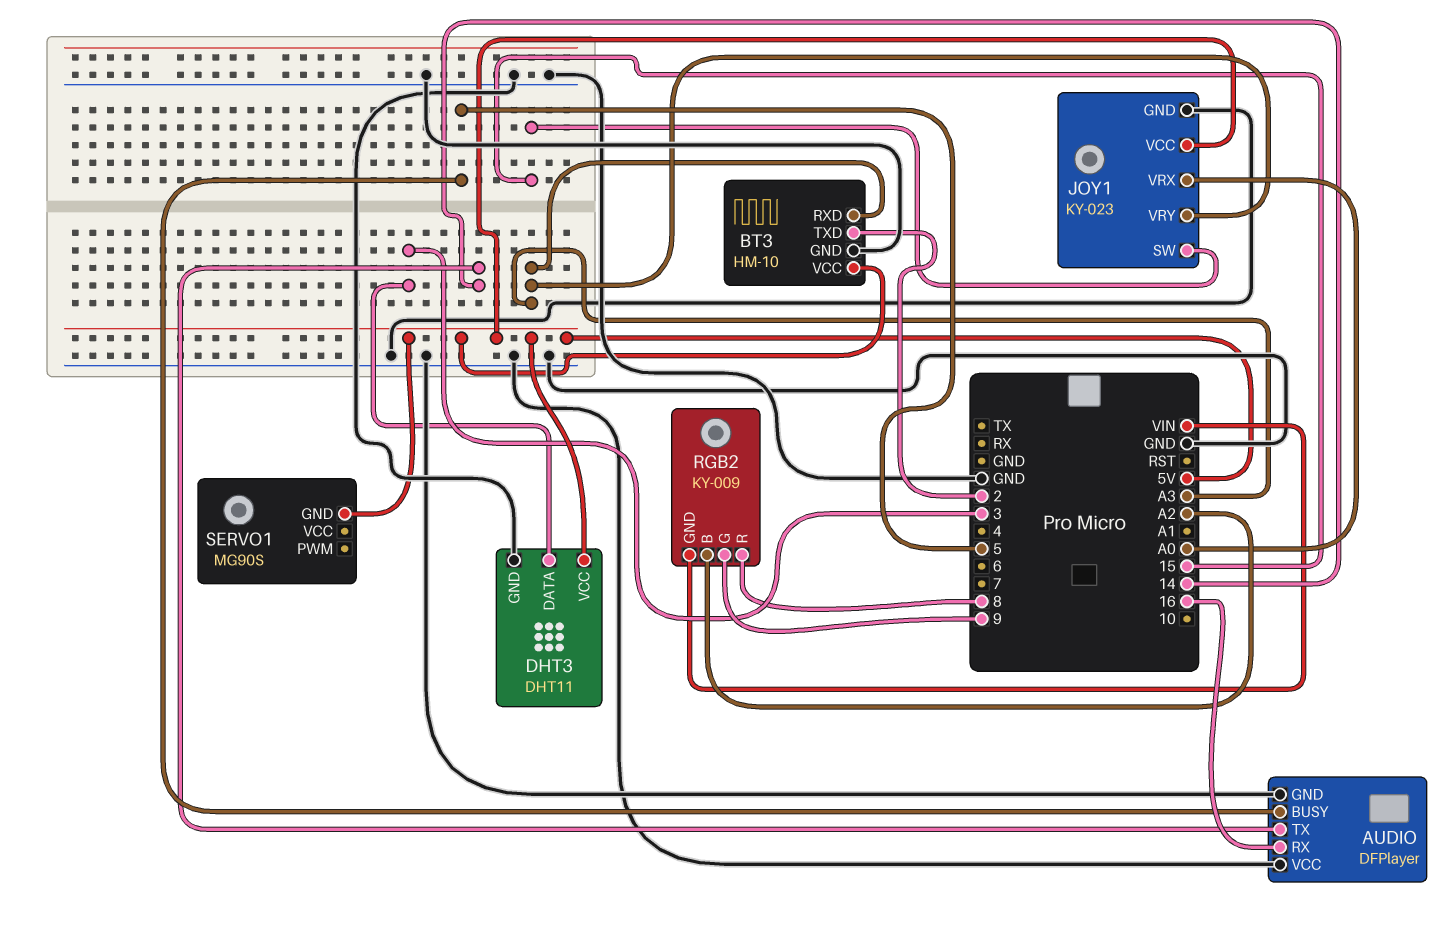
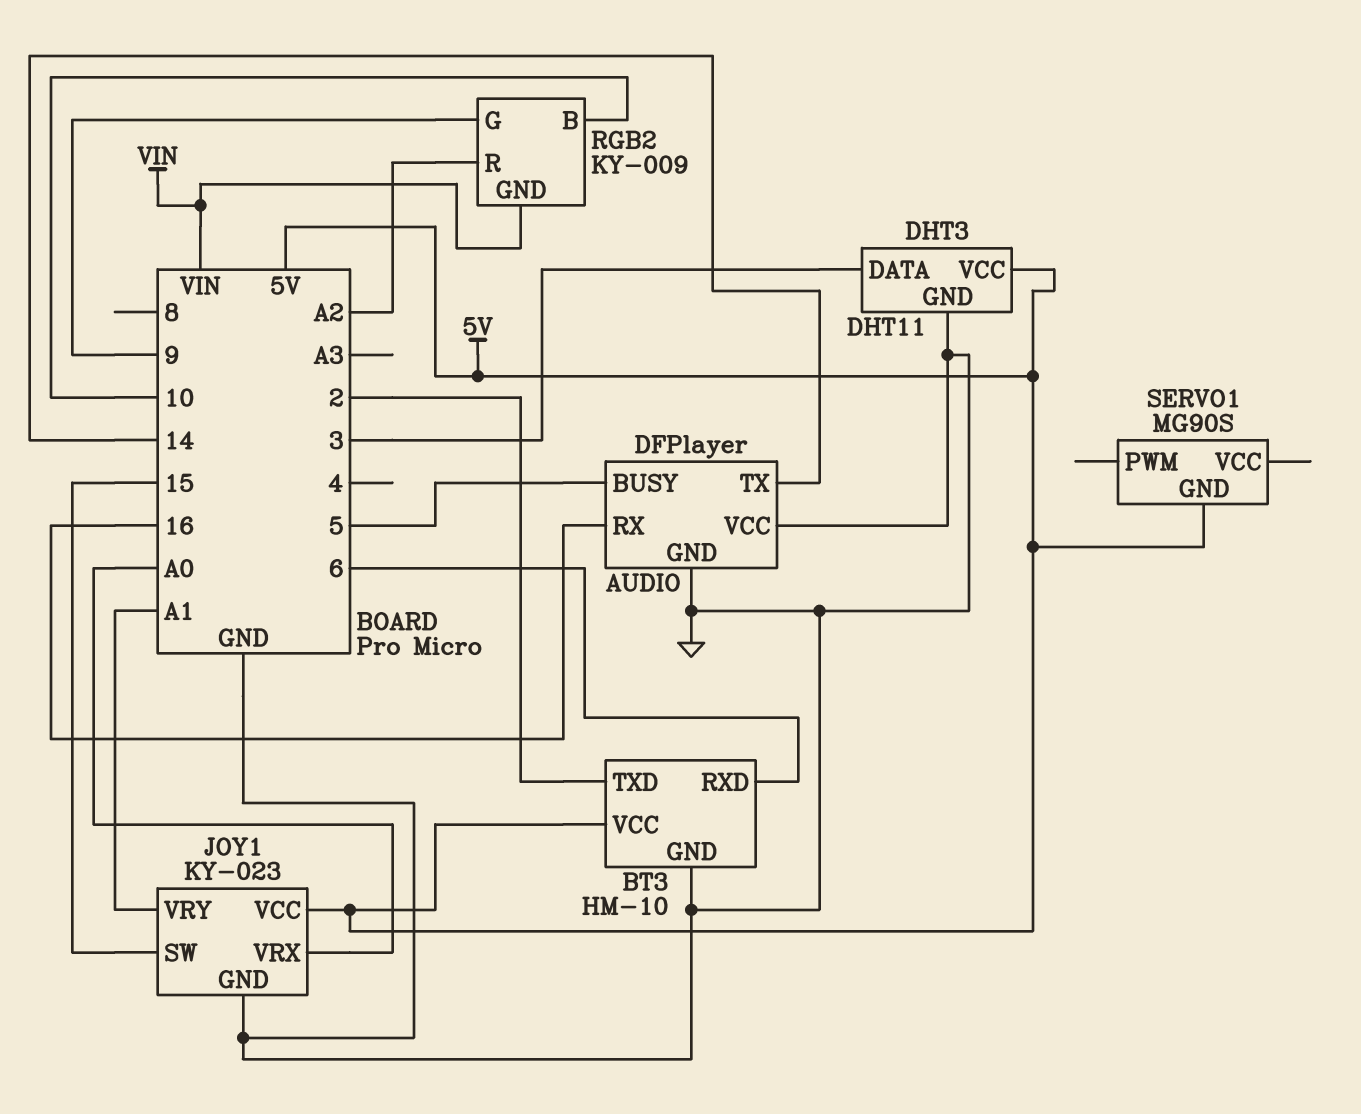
BT3 pin RXD: A3 -> 6
JOY1 pin VRY: A3 -> A1
RGB2 pin B: A2 -> 10
RGB2 pin R: 8 -> A2

